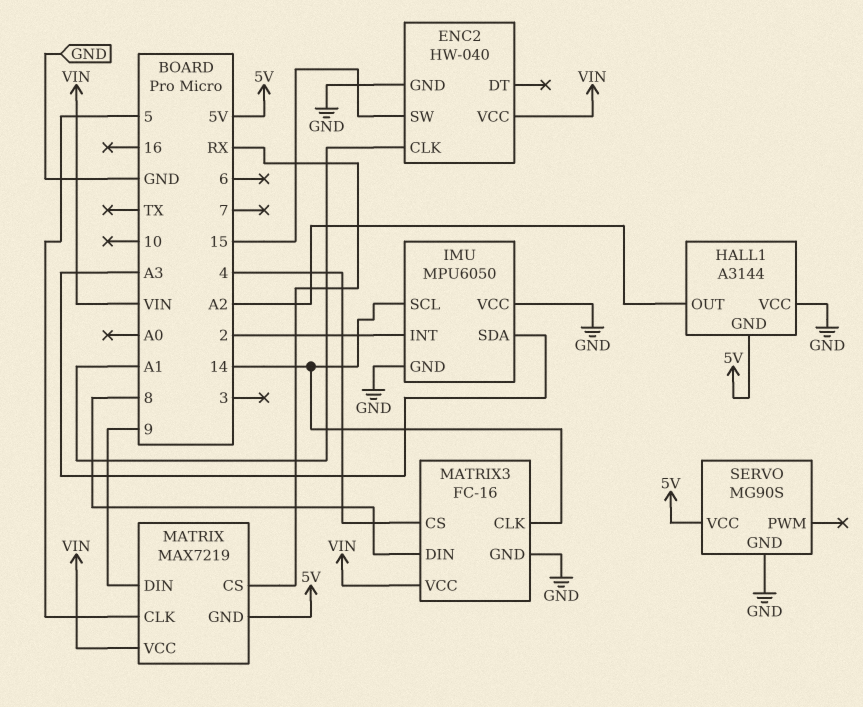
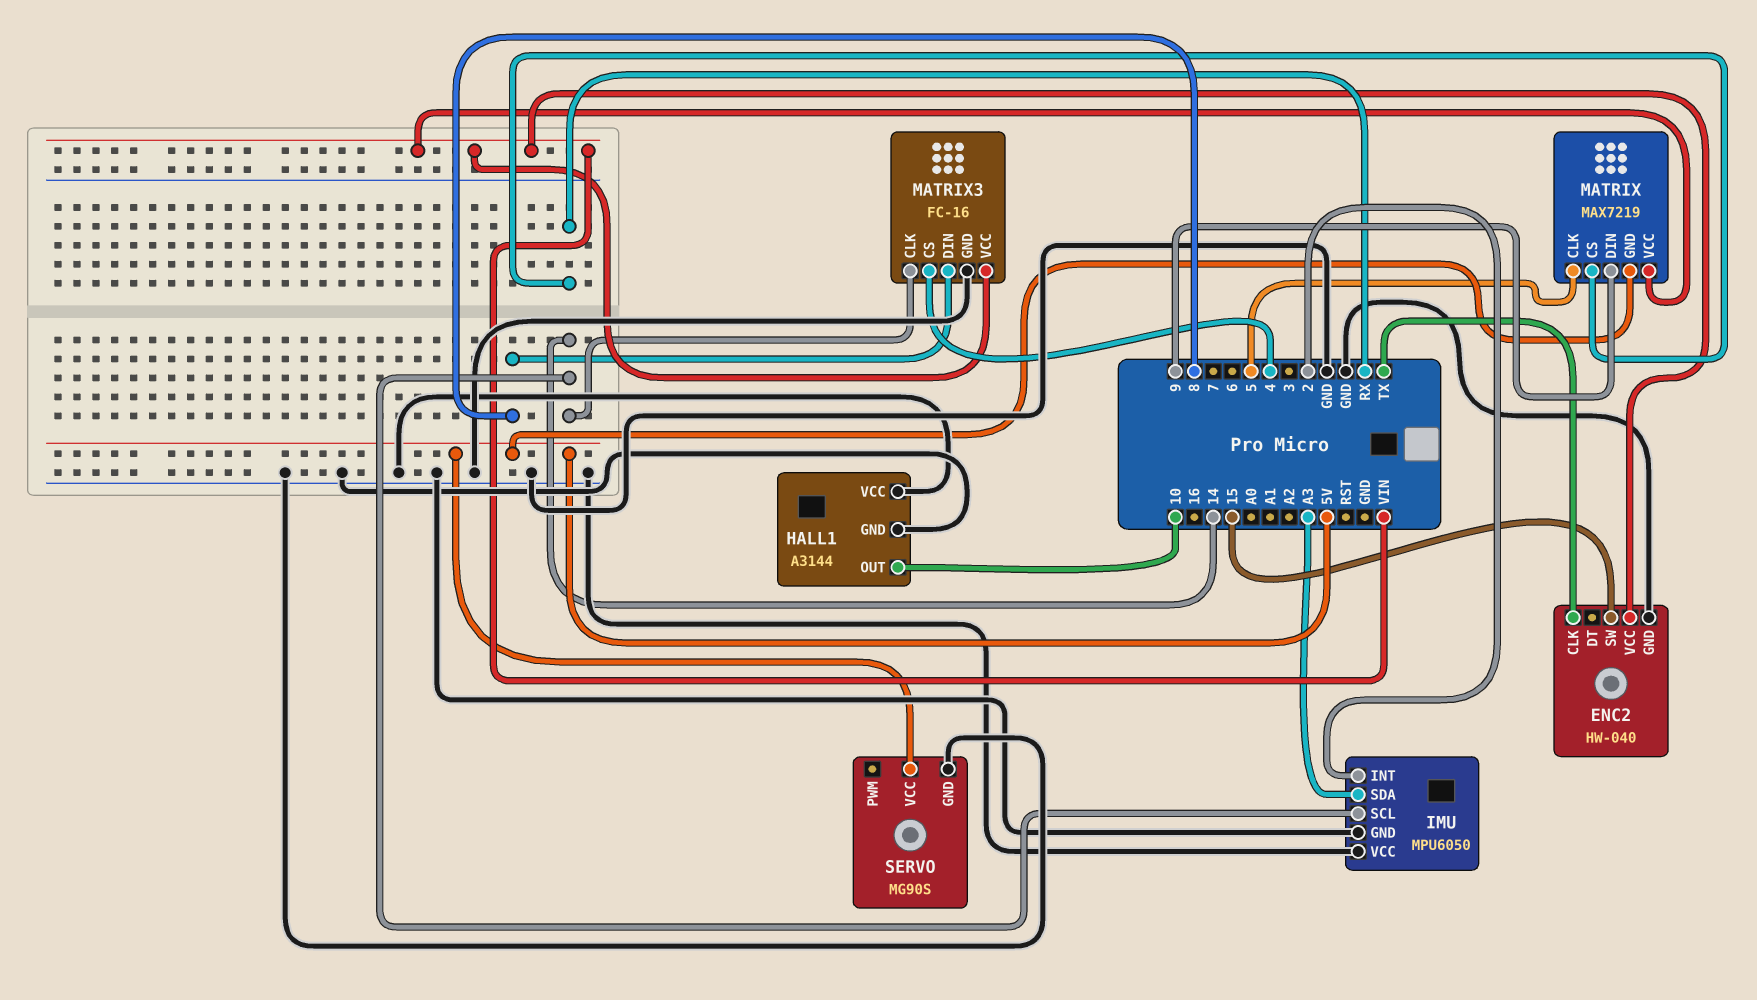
ENC2 pin CLK: A1 -> TX
HALL1 pin GND: 5V -> GND
HALL1 pin OUT: A2 -> 10

